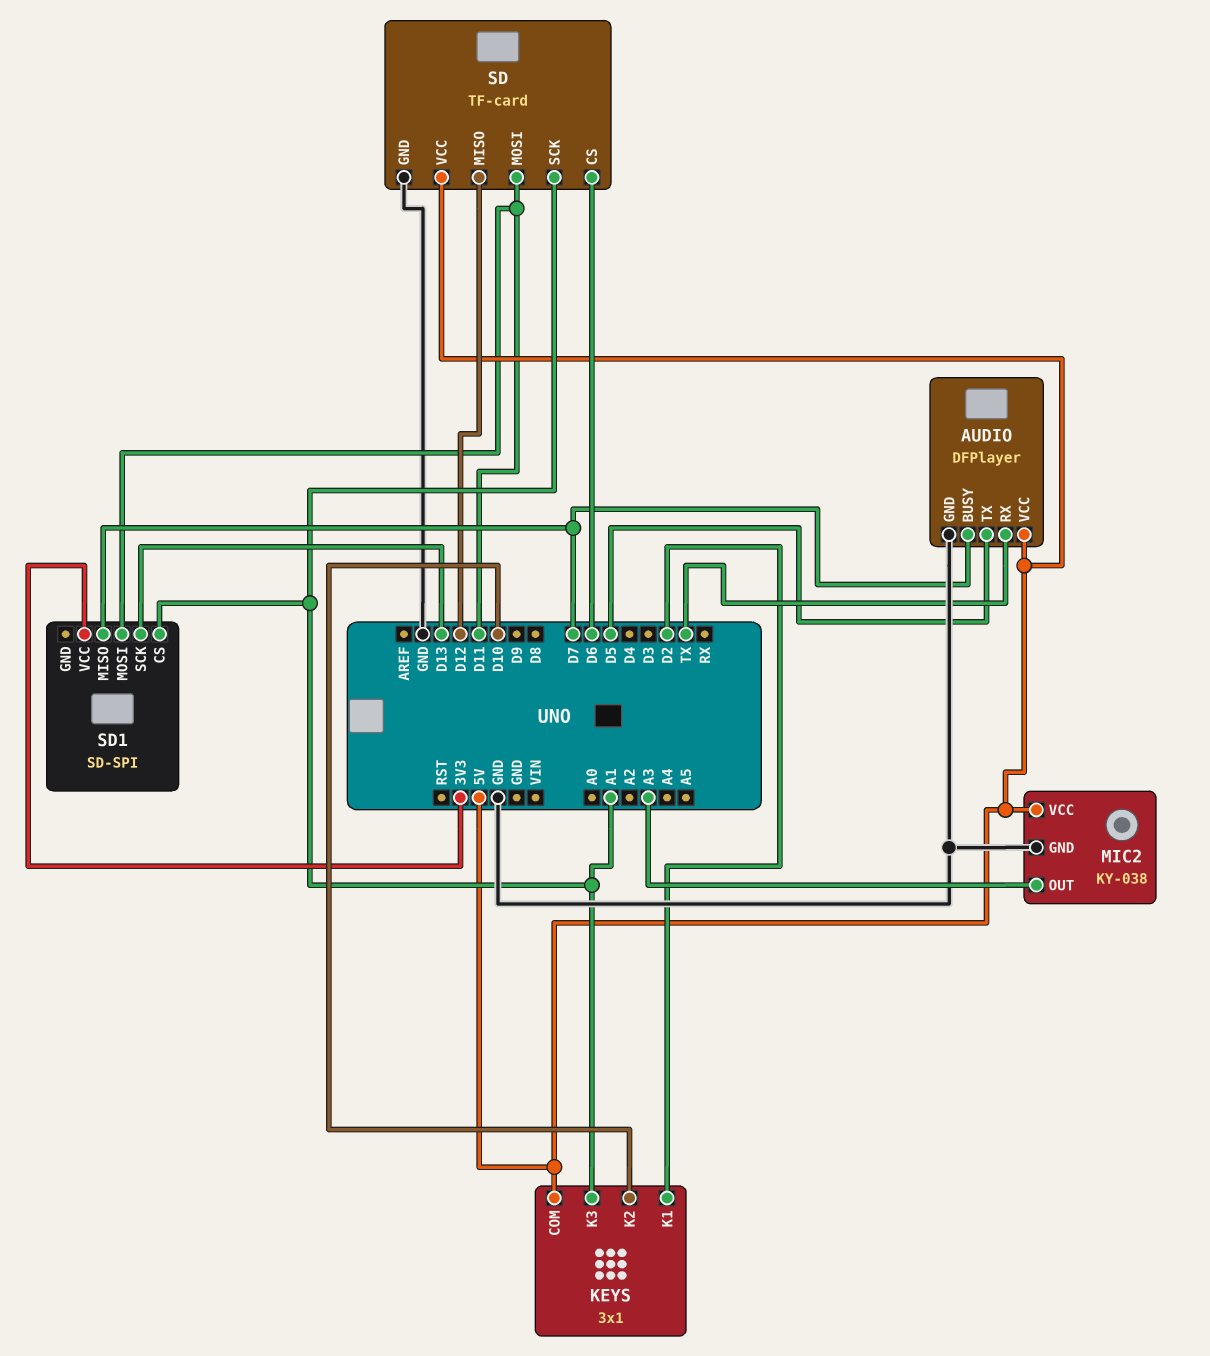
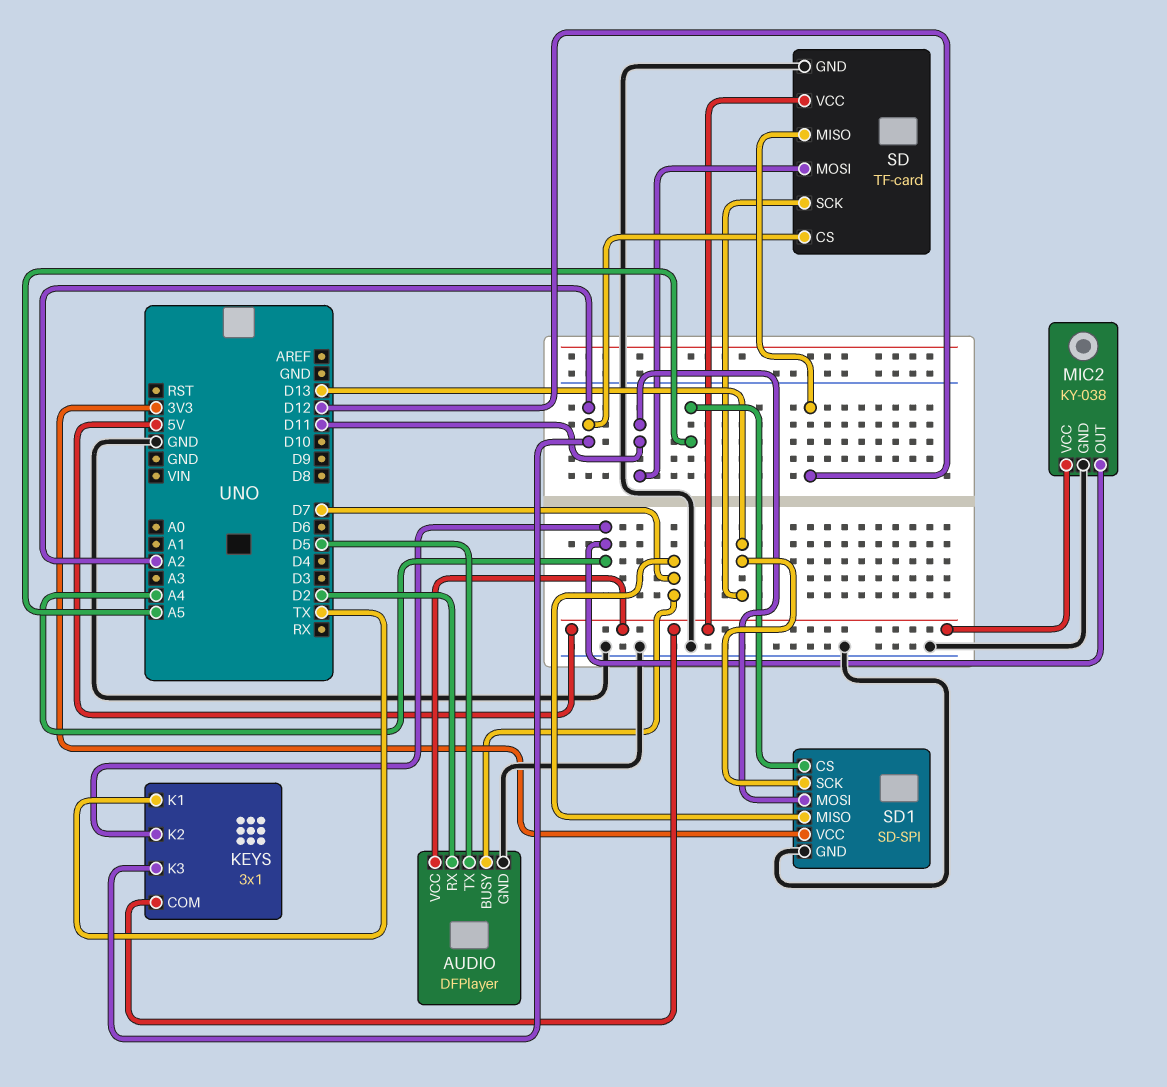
AUDIO pin RX: TX -> D2
KEYS pin K1: D2 -> TX
KEYS pin K2: D10 -> A4
KEYS pin K3: A1 -> A2
MIC2 pin OUT: A3 -> A4
SD pin CS: D6 -> A2
SD pin SCK: A1 -> D13
SD1 pin CS: A1 -> A5
SD1 pin GND: none -> GND

